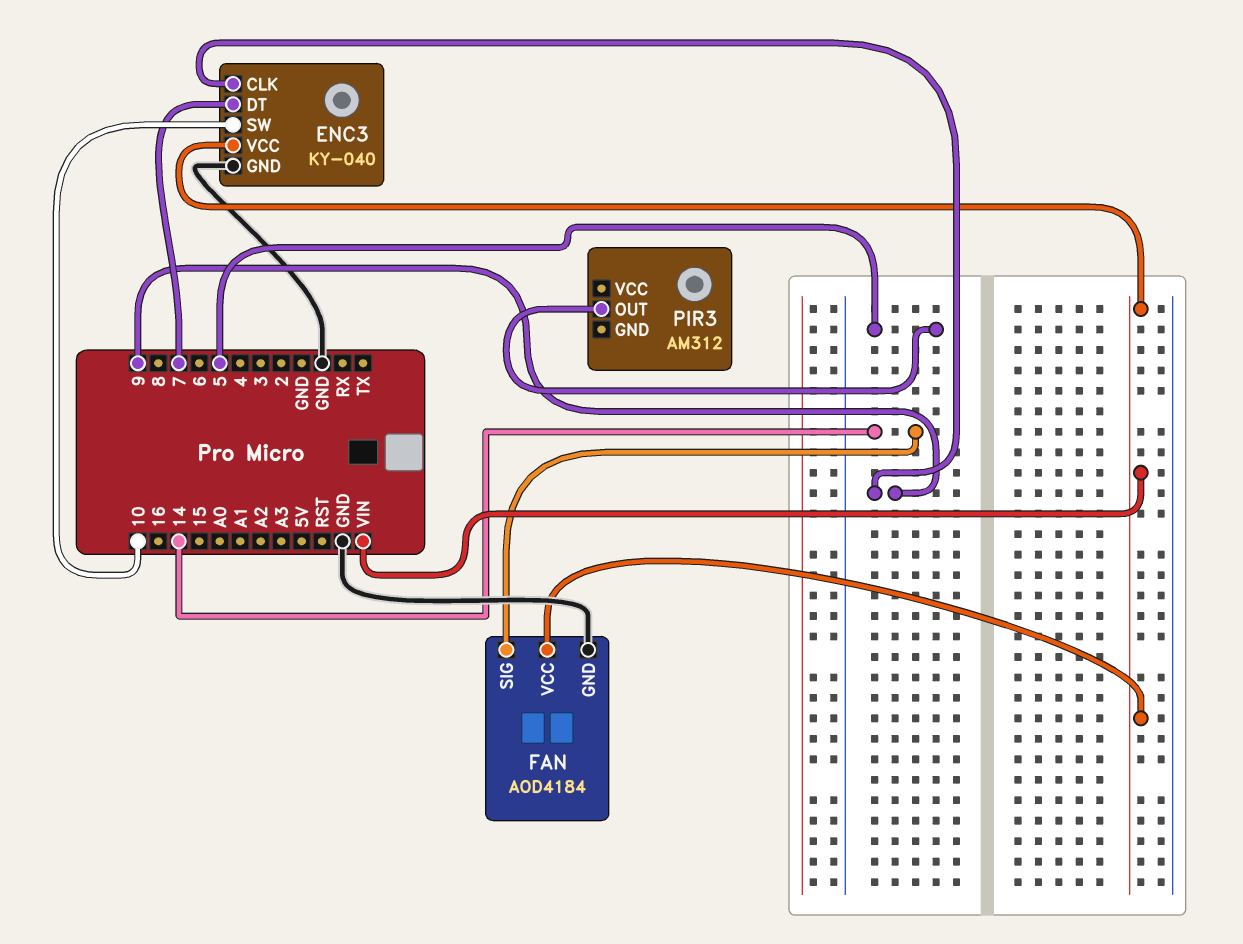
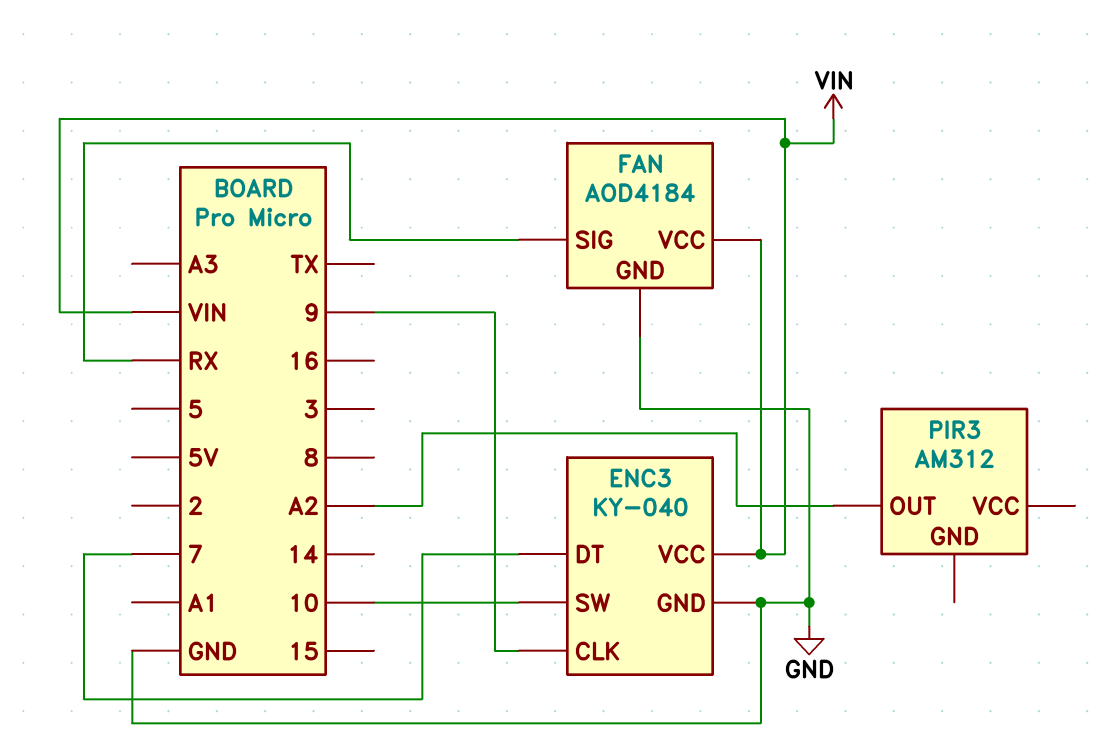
FAN pin SIG: 14 -> RX
PIR3 pin OUT: 5 -> A2

